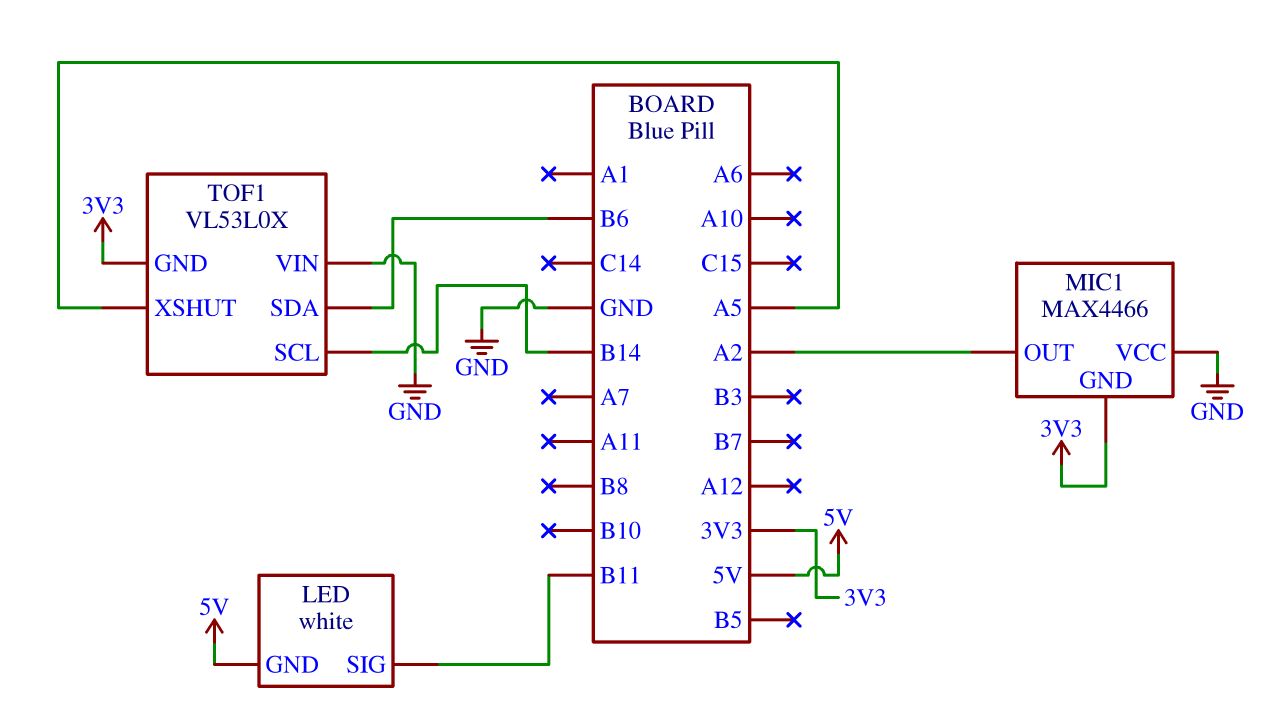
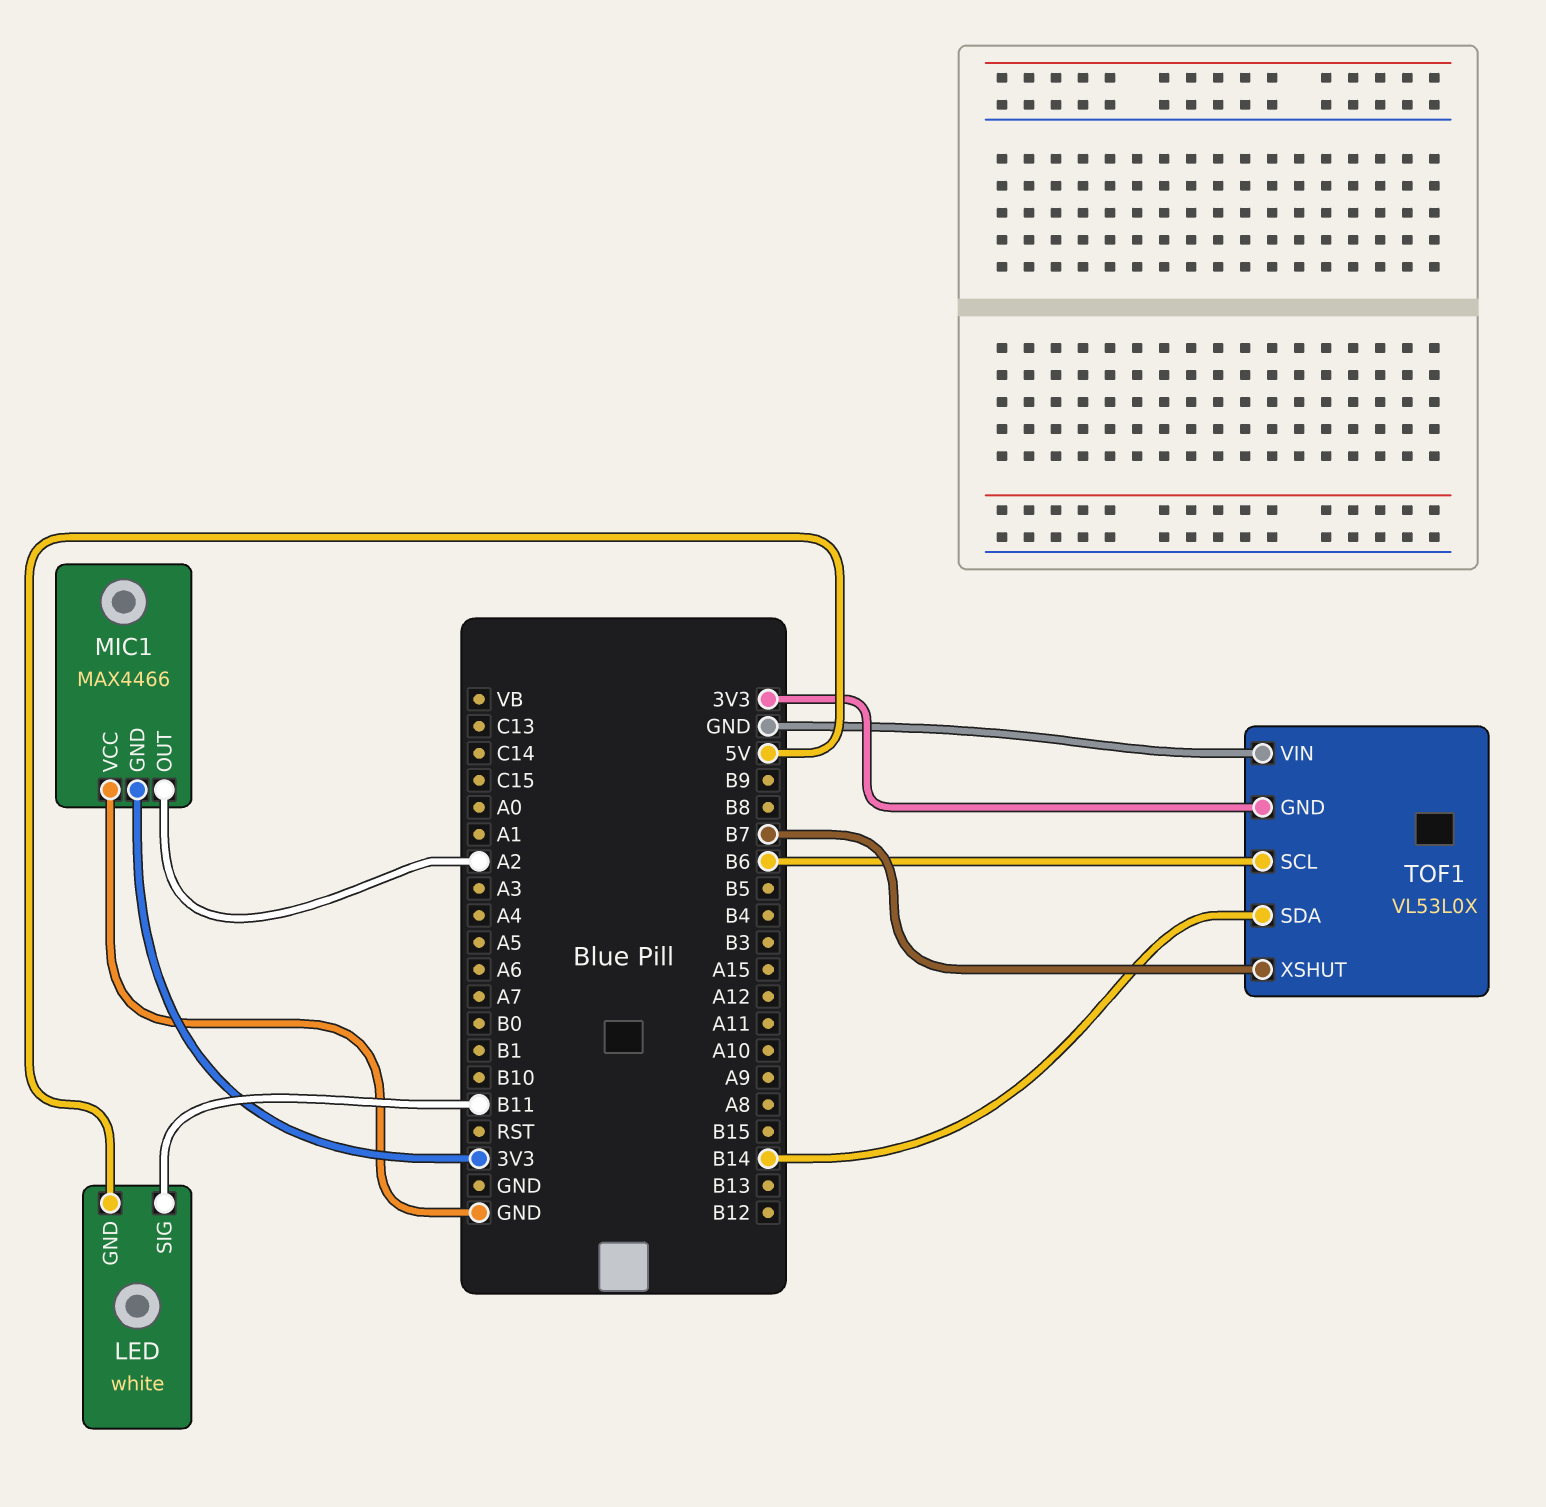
TOF1 pin SCL: B14 -> B6
TOF1 pin SDA: B6 -> B14
TOF1 pin XSHUT: A5 -> B7

